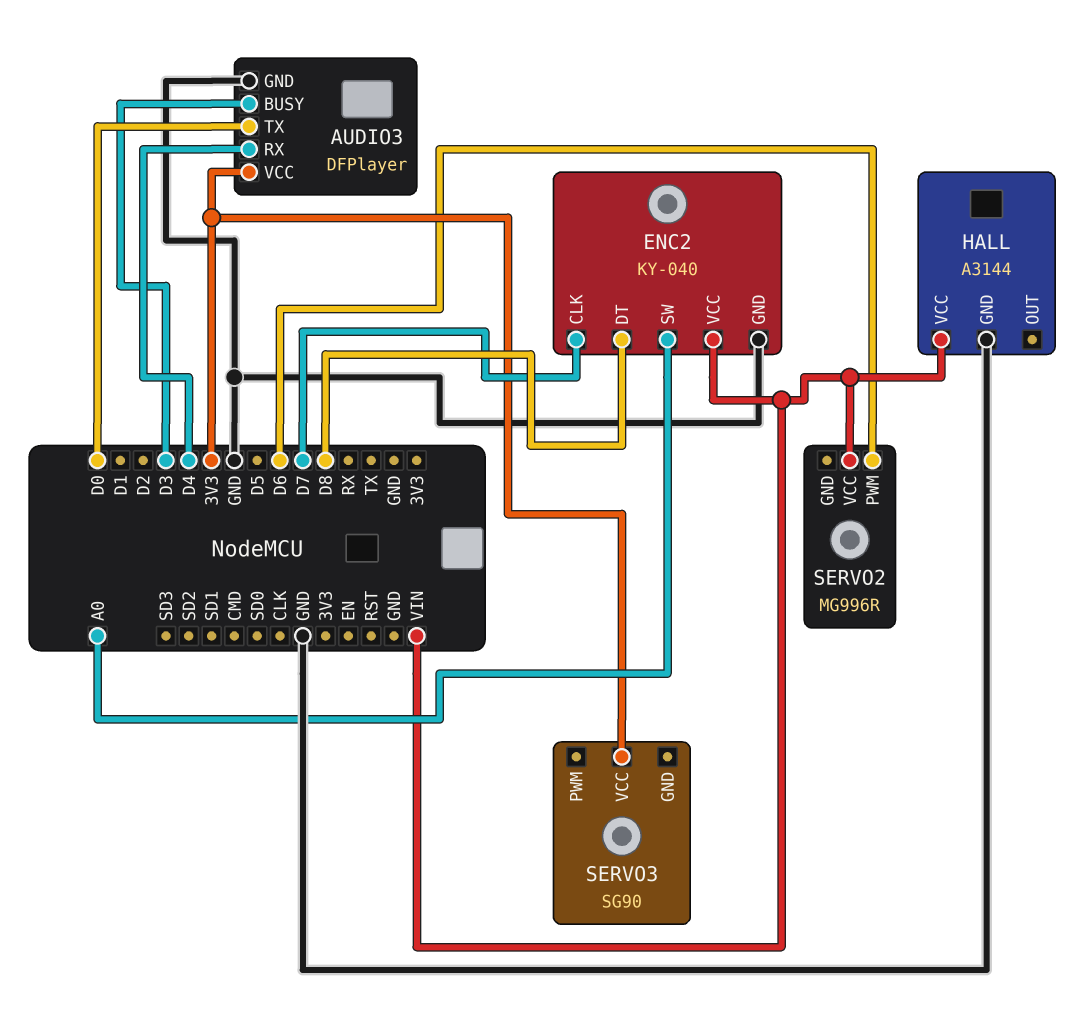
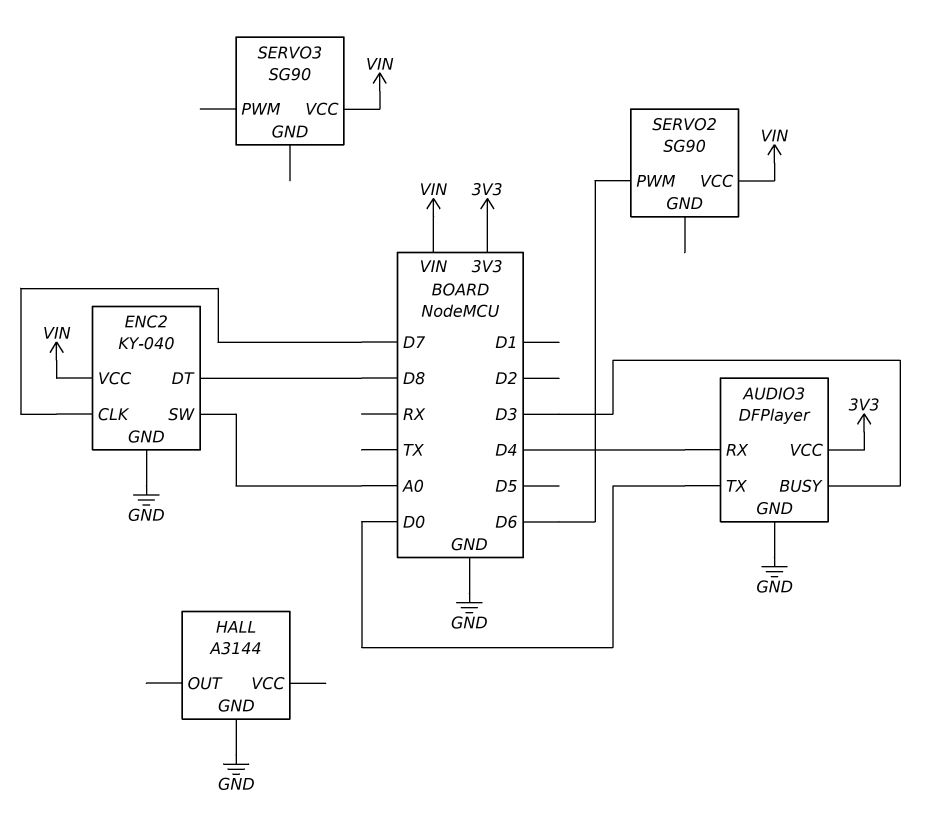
HALL pin VCC: VIN -> none
SERVO2: MG996R -> SG90
SERVO3 pin VCC: 3V3 -> VIN

